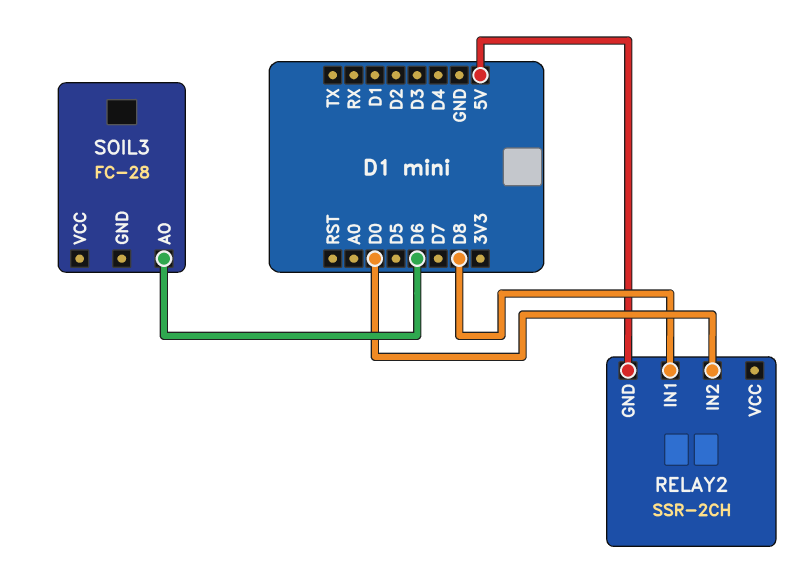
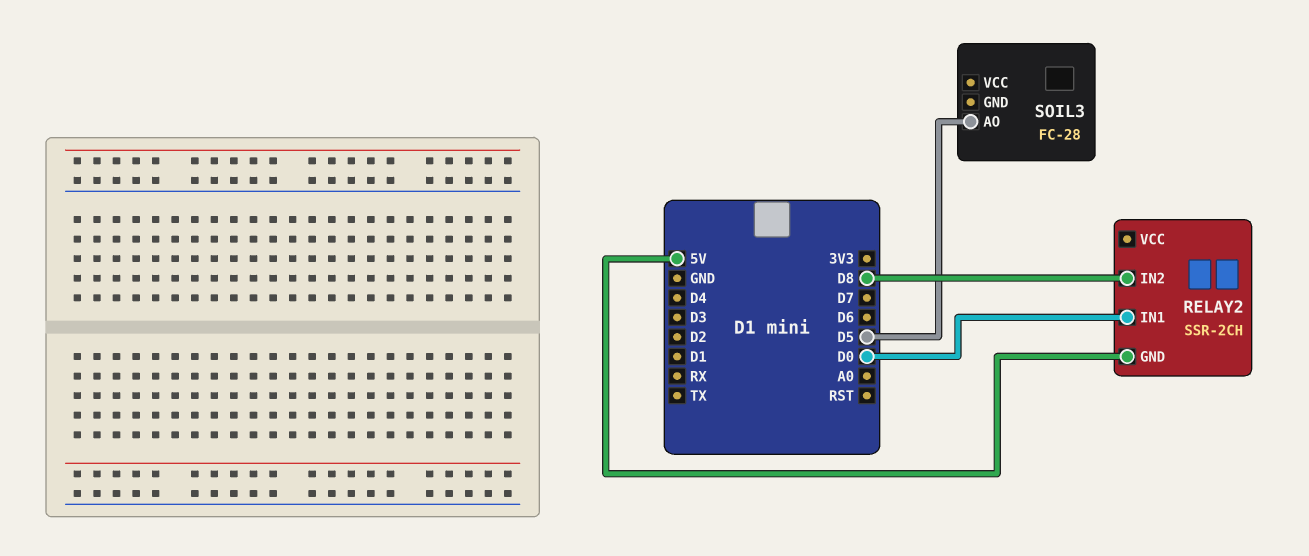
RELAY2 pin IN1: D8 -> D0
RELAY2 pin IN2: D0 -> D8
SOIL3 pin AO: D6 -> D5

